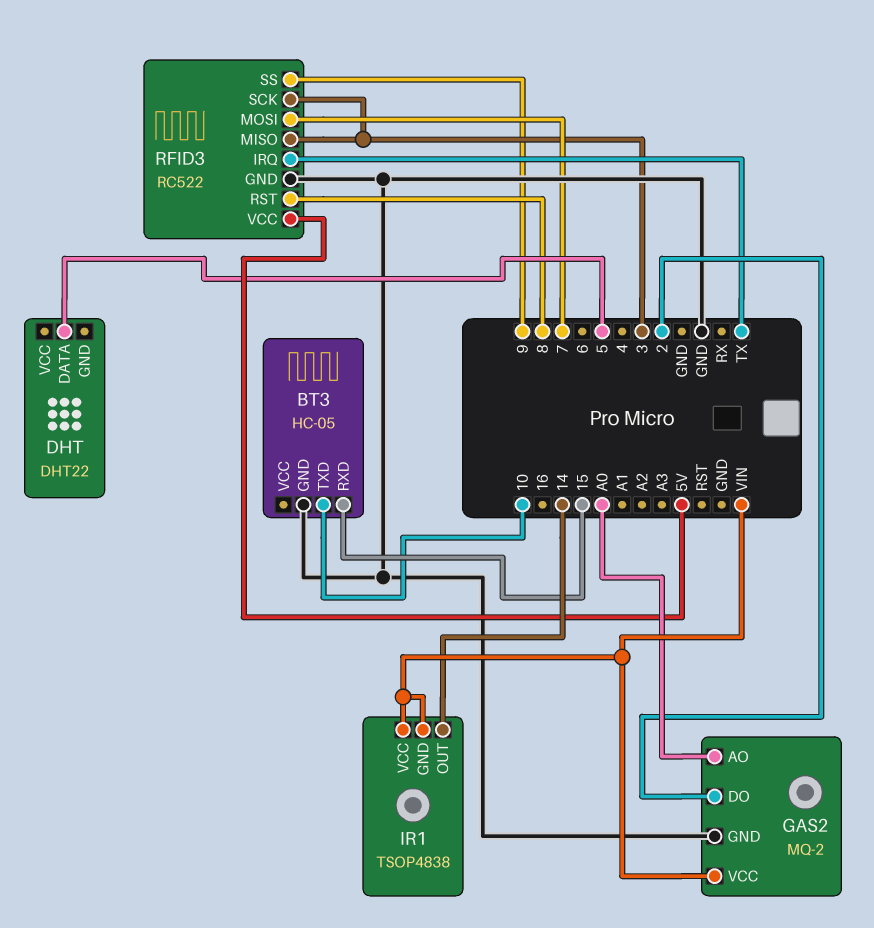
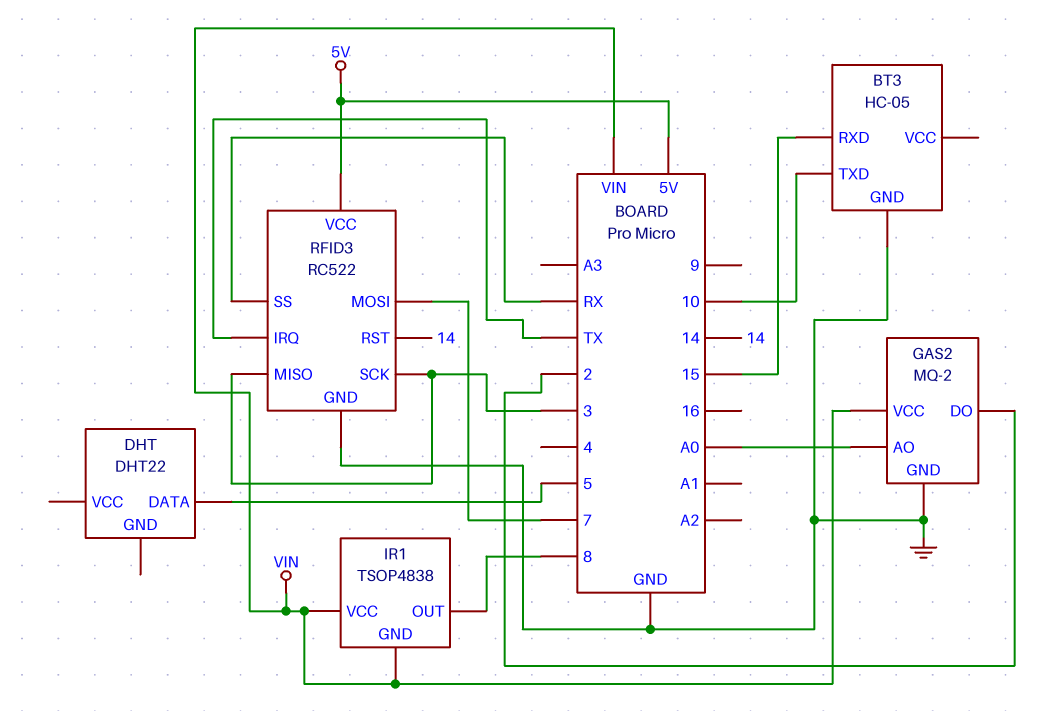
IR1 pin OUT: 14 -> 8
RFID3 pin RST: 8 -> 14
RFID3 pin SS: 9 -> RX

